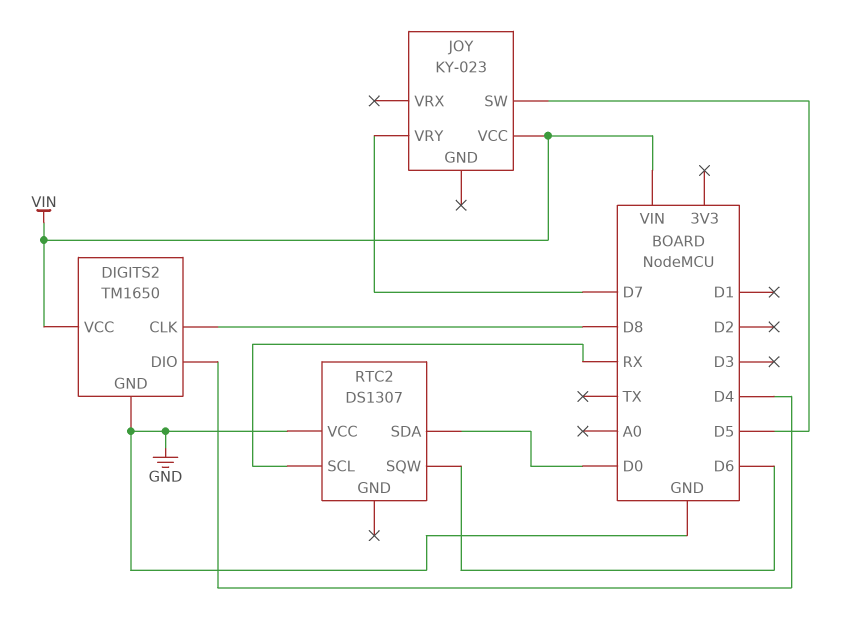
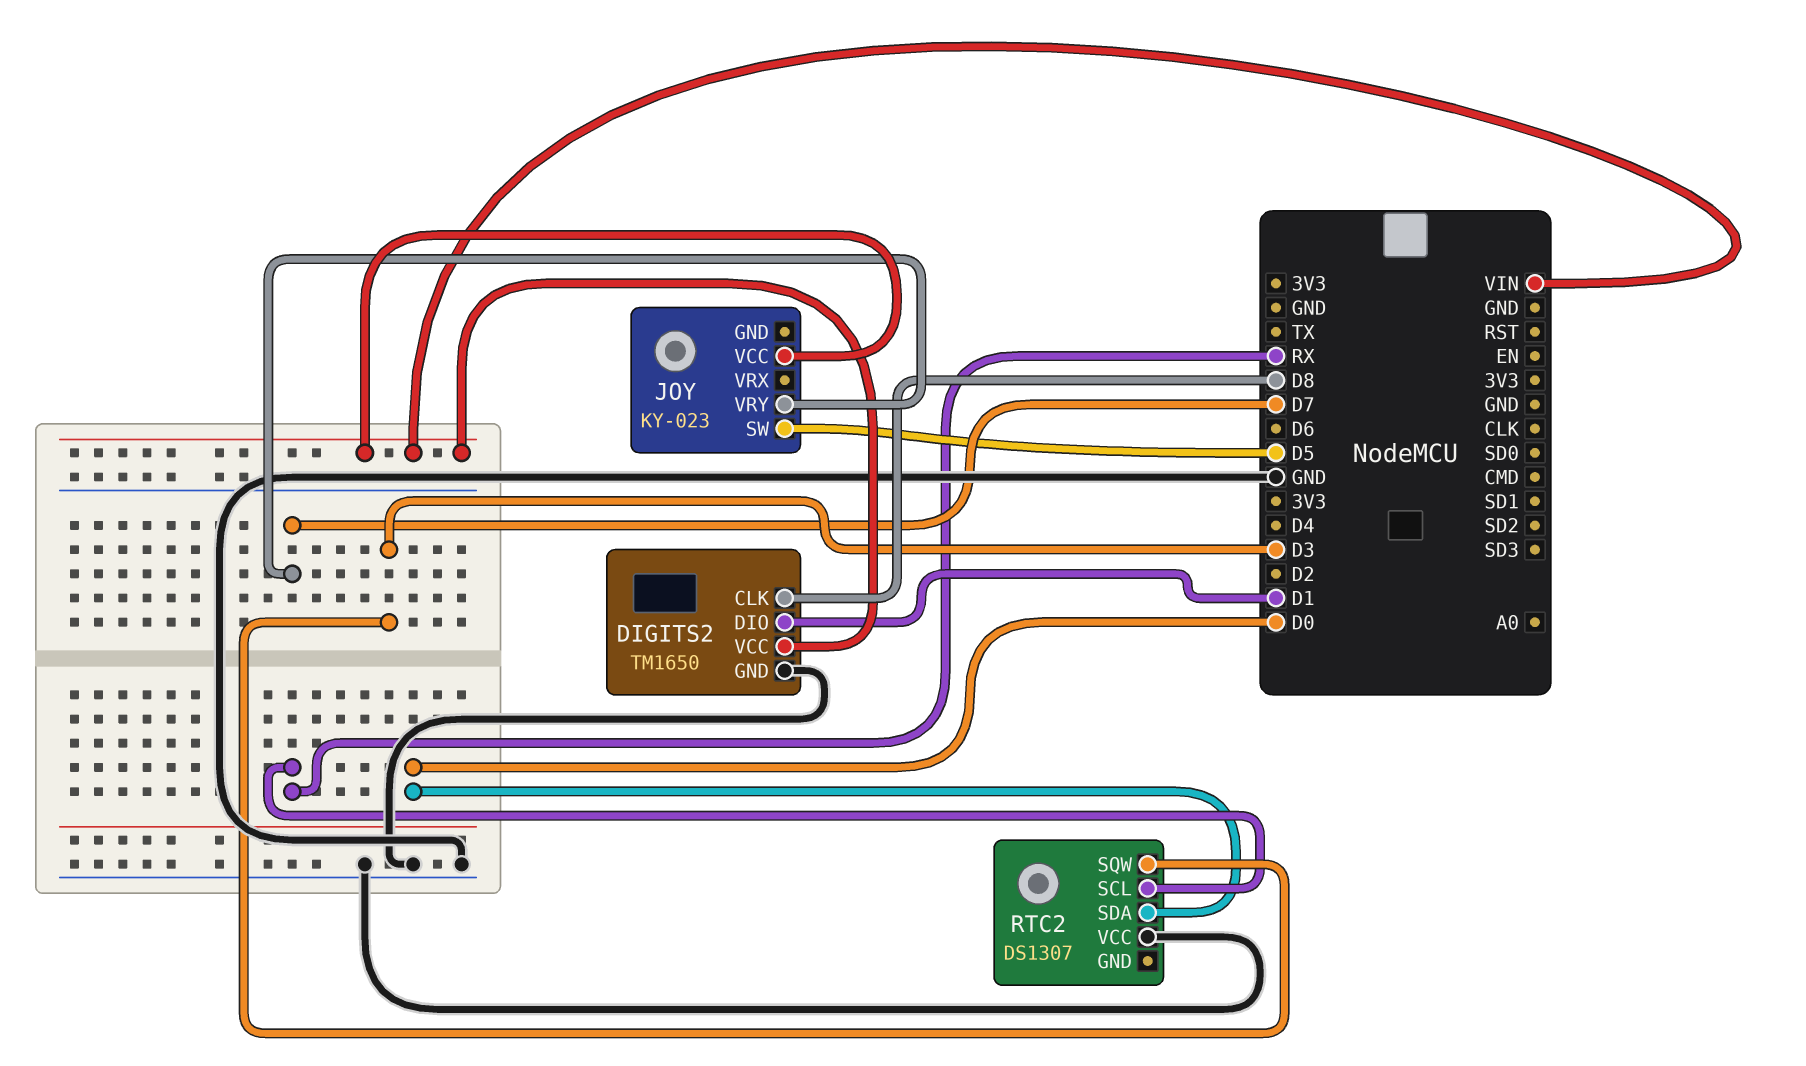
DIGITS2 pin DIO: D4 -> D1
RTC2 pin SQW: D6 -> D3

